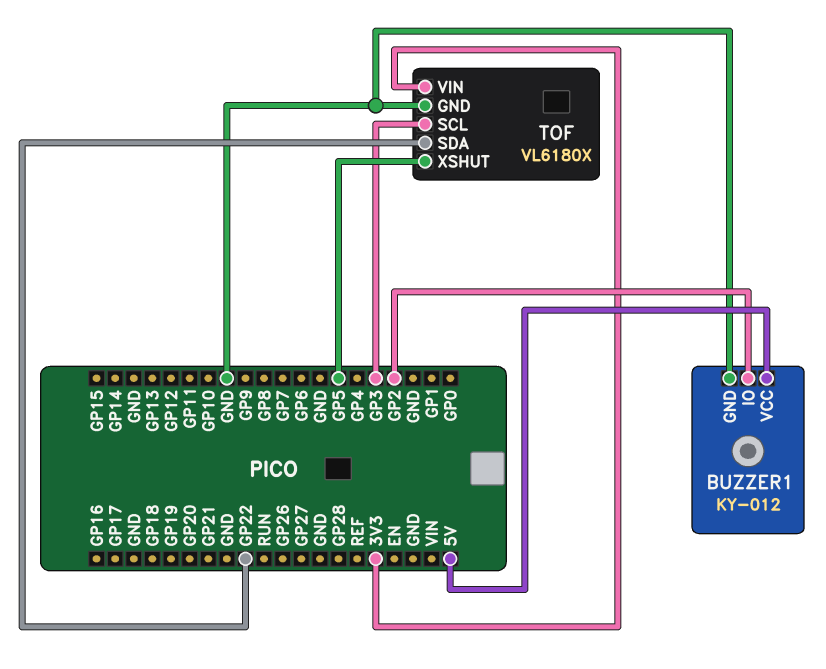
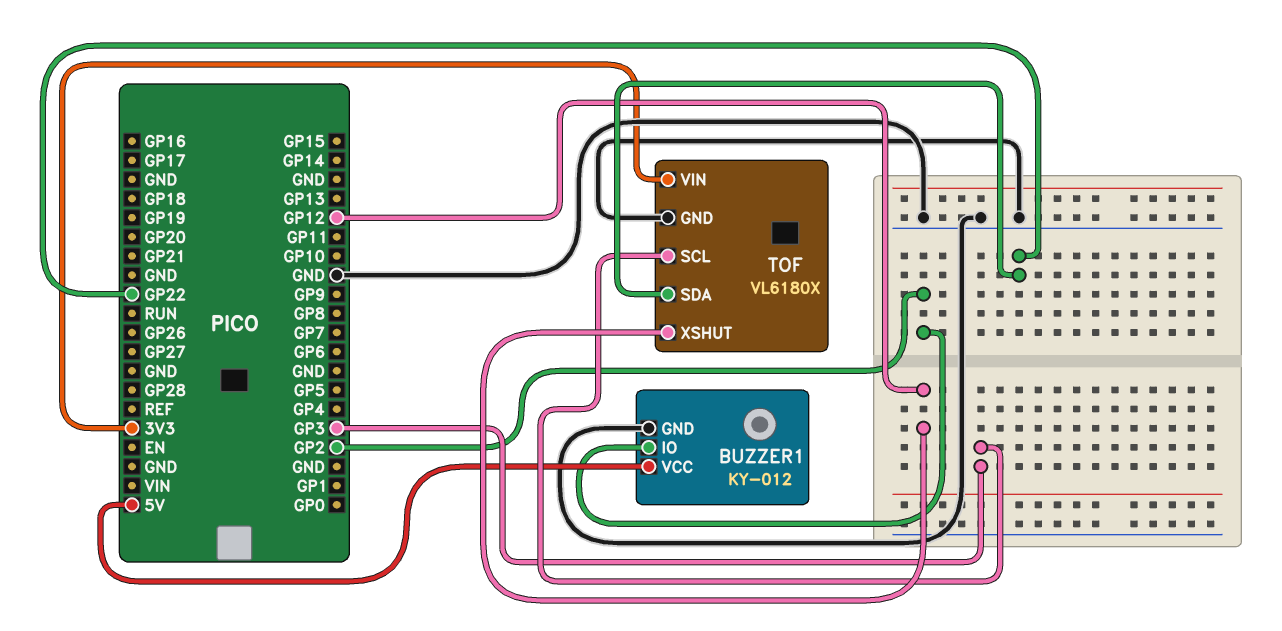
TOF pin XSHUT: GP5 -> GP12

